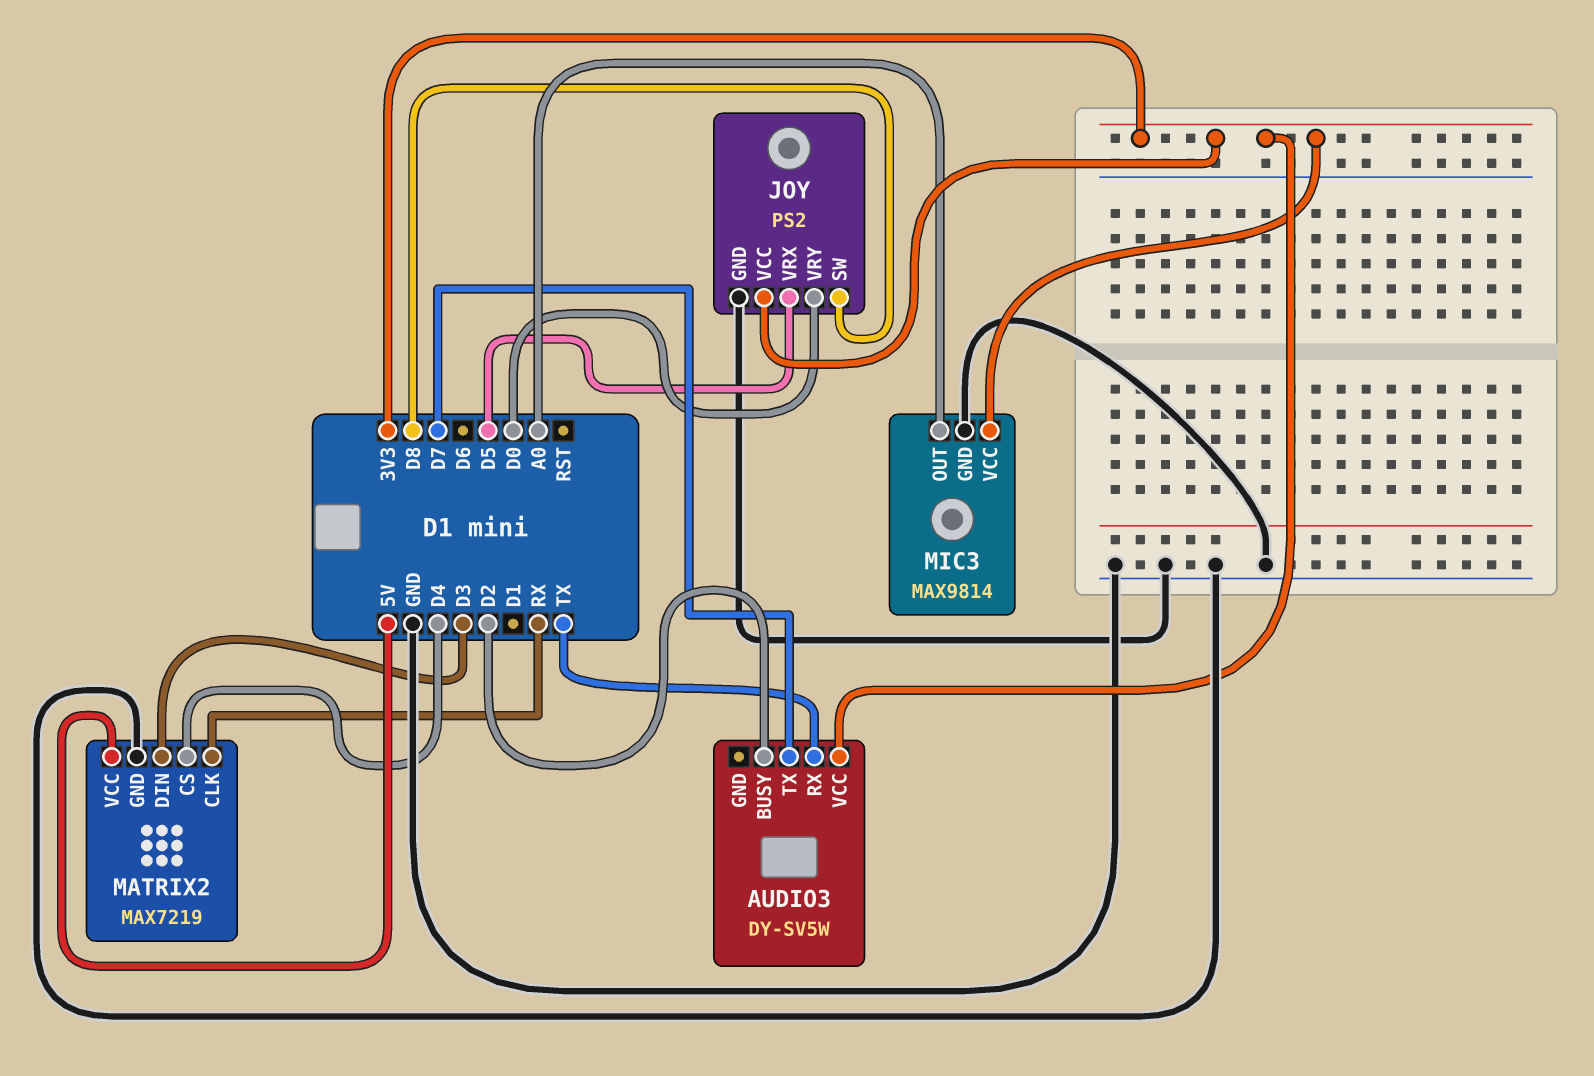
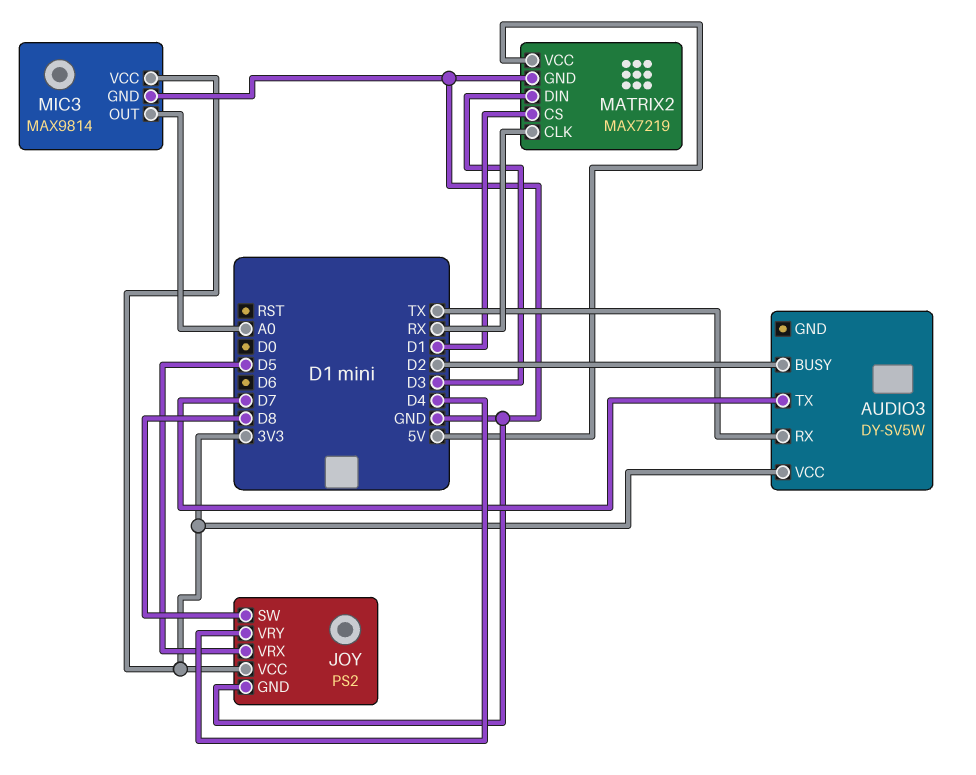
JOY pin VRY: D0 -> D4
MATRIX2 pin CS: D4 -> D1

